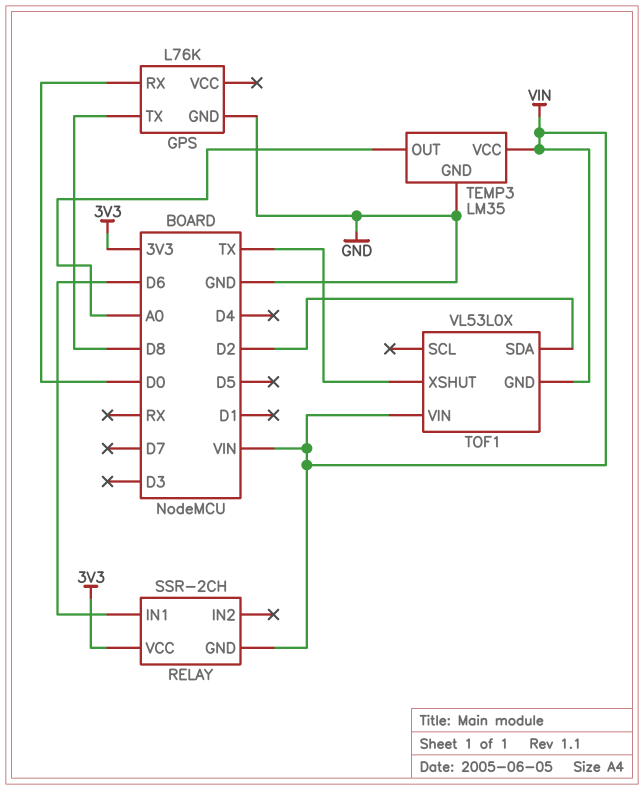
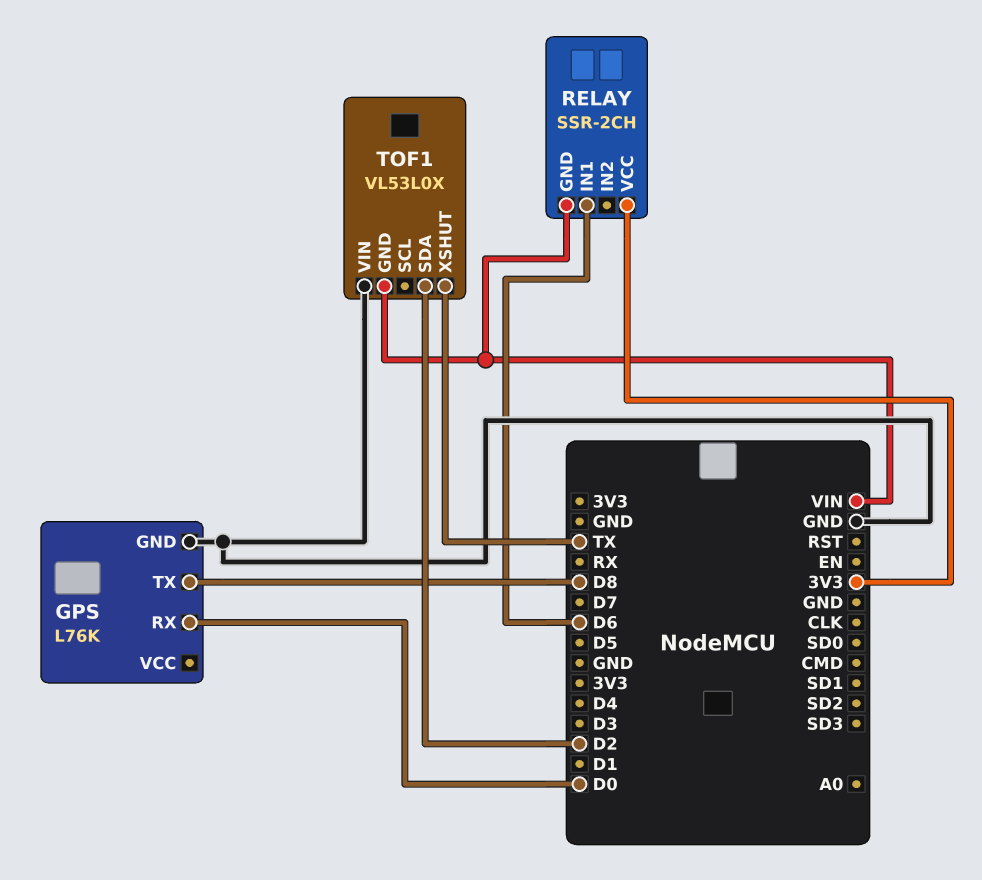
TEMP3: LM35 -> none
TEMP3 pin GND: GND -> none
TEMP3 pin OUT: A0 -> none
TEMP3 pin VCC: VIN -> none
TOF1 pin VIN: VIN -> GND

